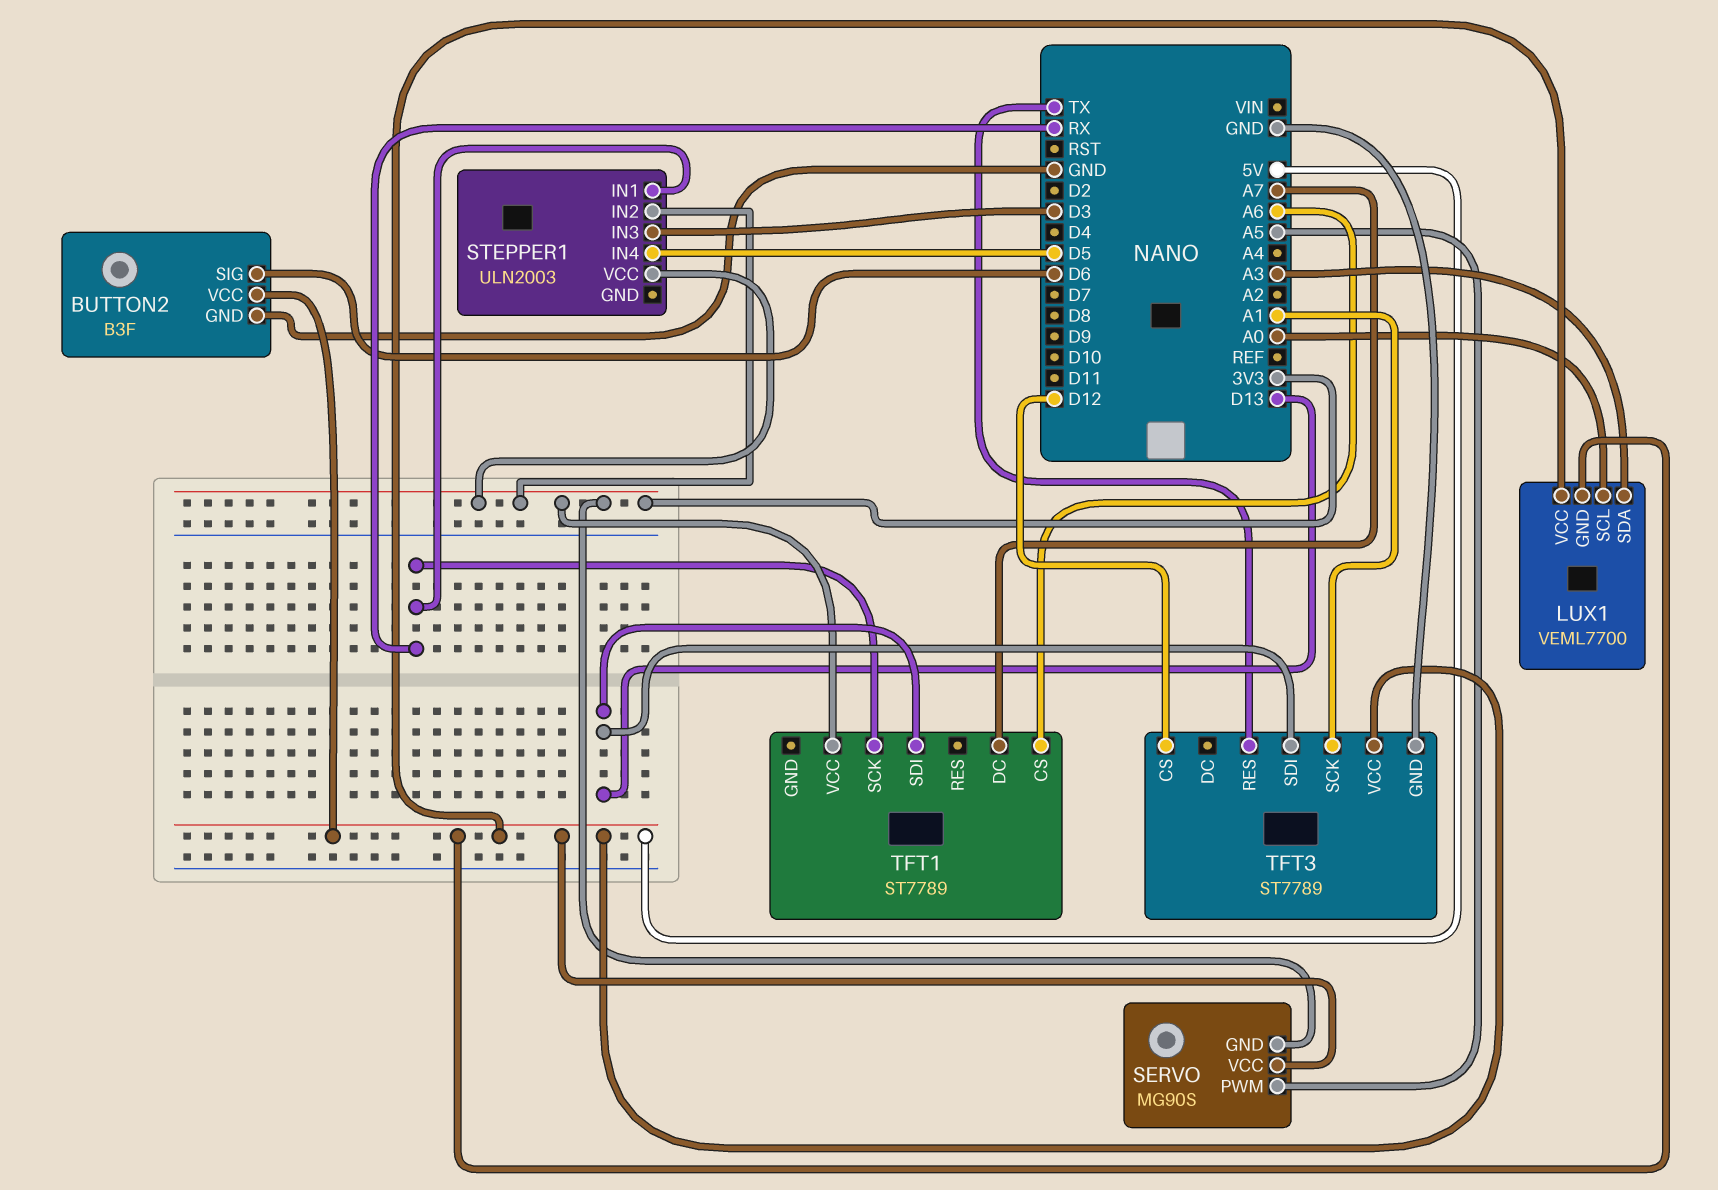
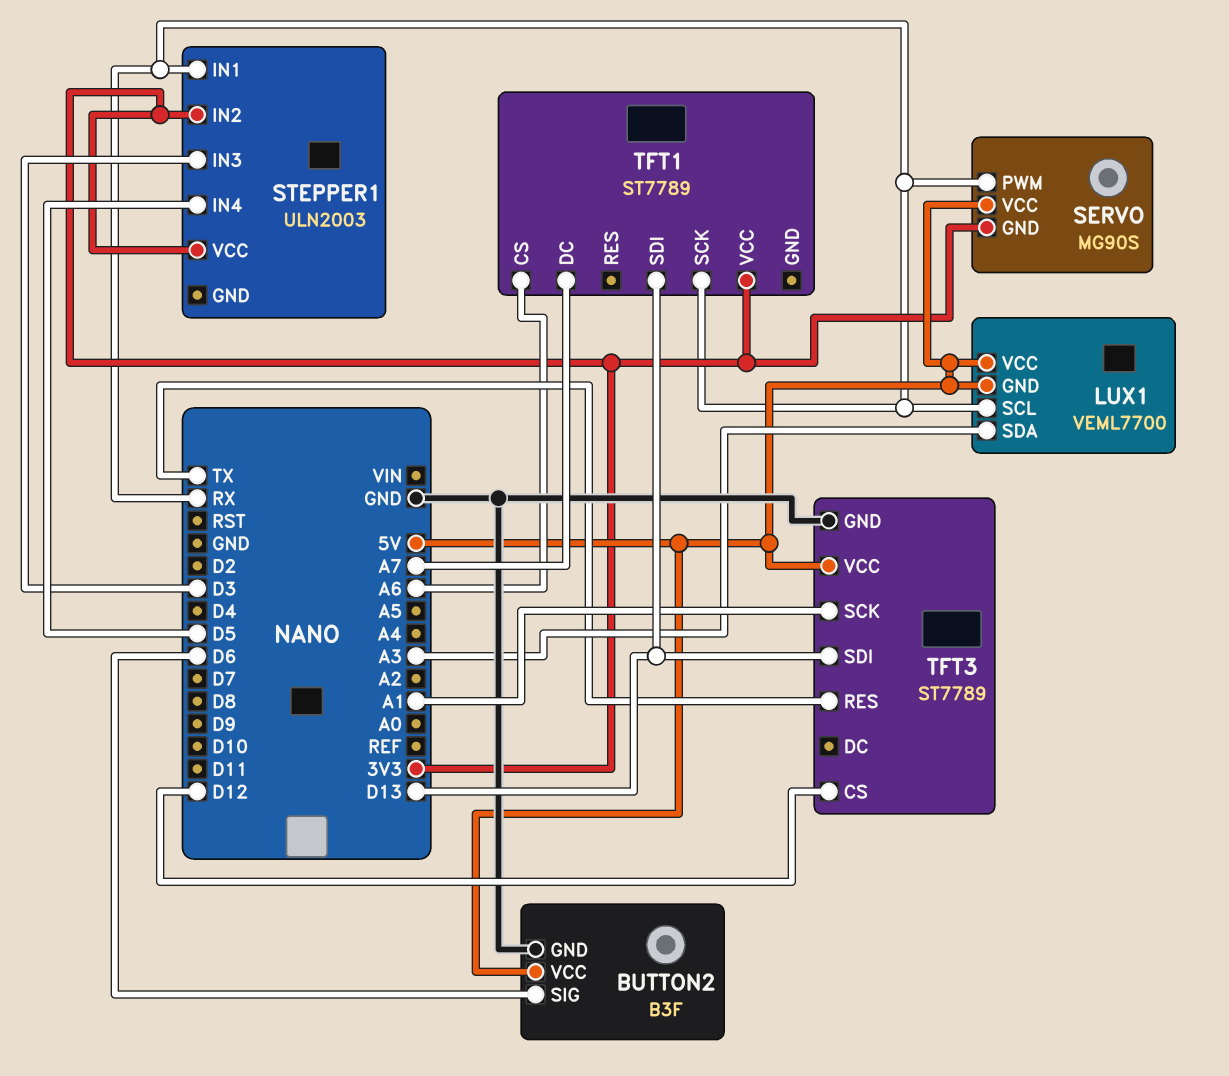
LUX1 pin SCL: A0 -> RX
SERVO pin PWM: A5 -> RX

